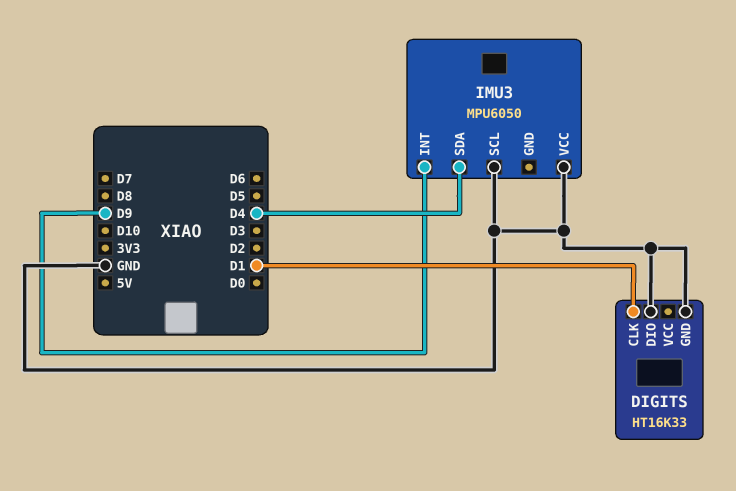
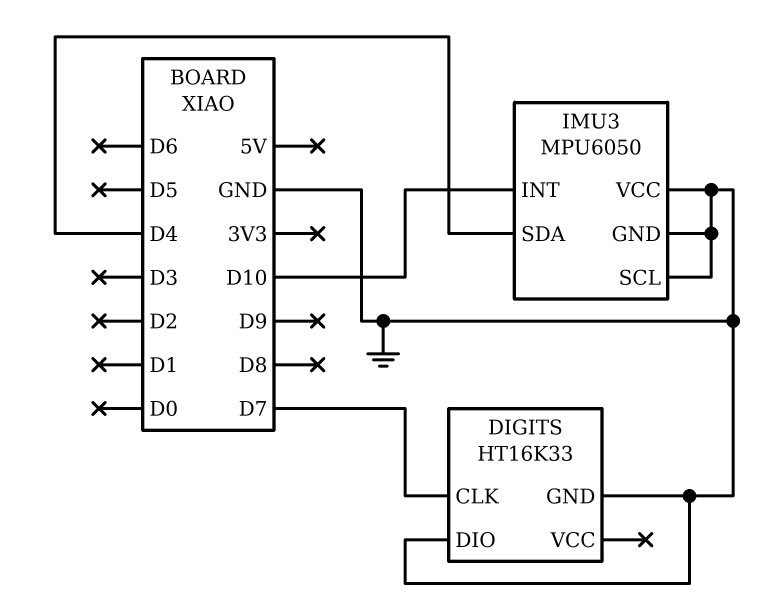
DIGITS pin CLK: D1 -> D7
IMU3 pin GND: none -> GND
IMU3 pin INT: D9 -> D10

